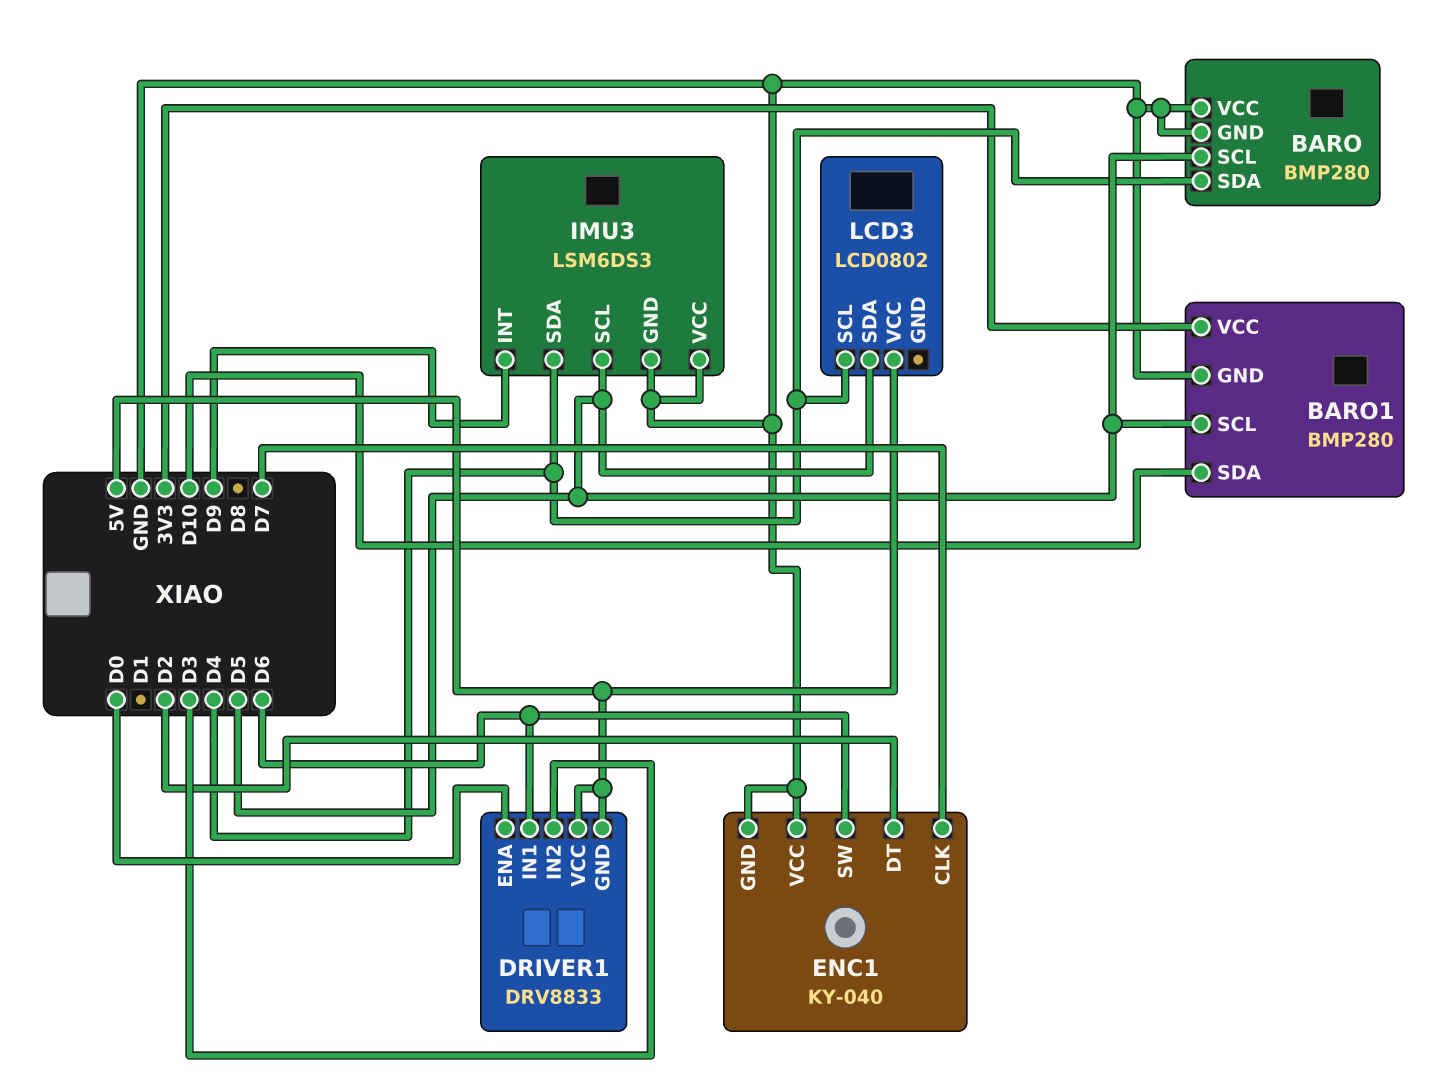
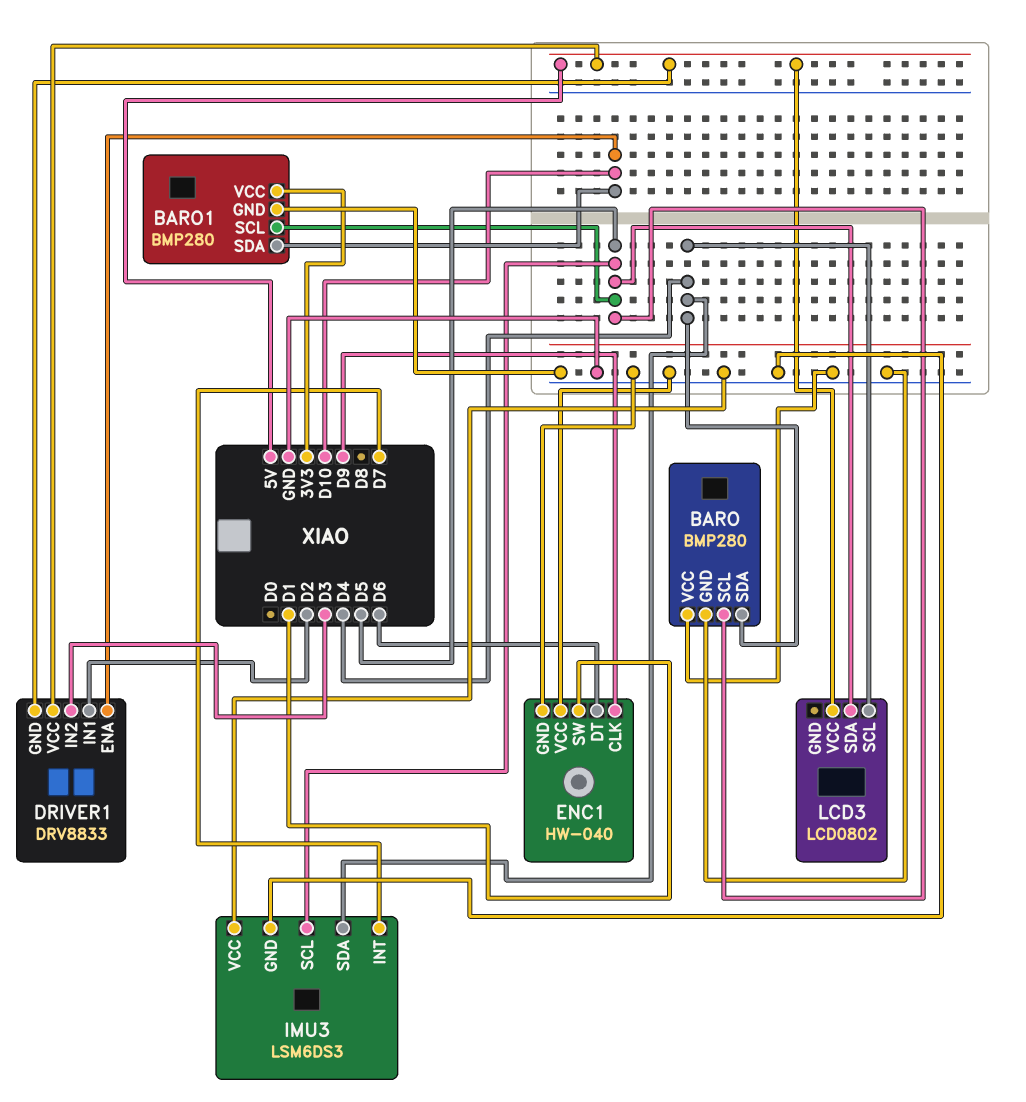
DRIVER1 pin ENA: D0 -> D10
DRIVER1 pin IN1: D6 -> D2
ENC1: KY-040 -> HW-040
ENC1 pin CLK: D7 -> D9
ENC1 pin DT: D2 -> D6
ENC1 pin SW: D6 -> D1
IMU3 pin INT: D9 -> D7

